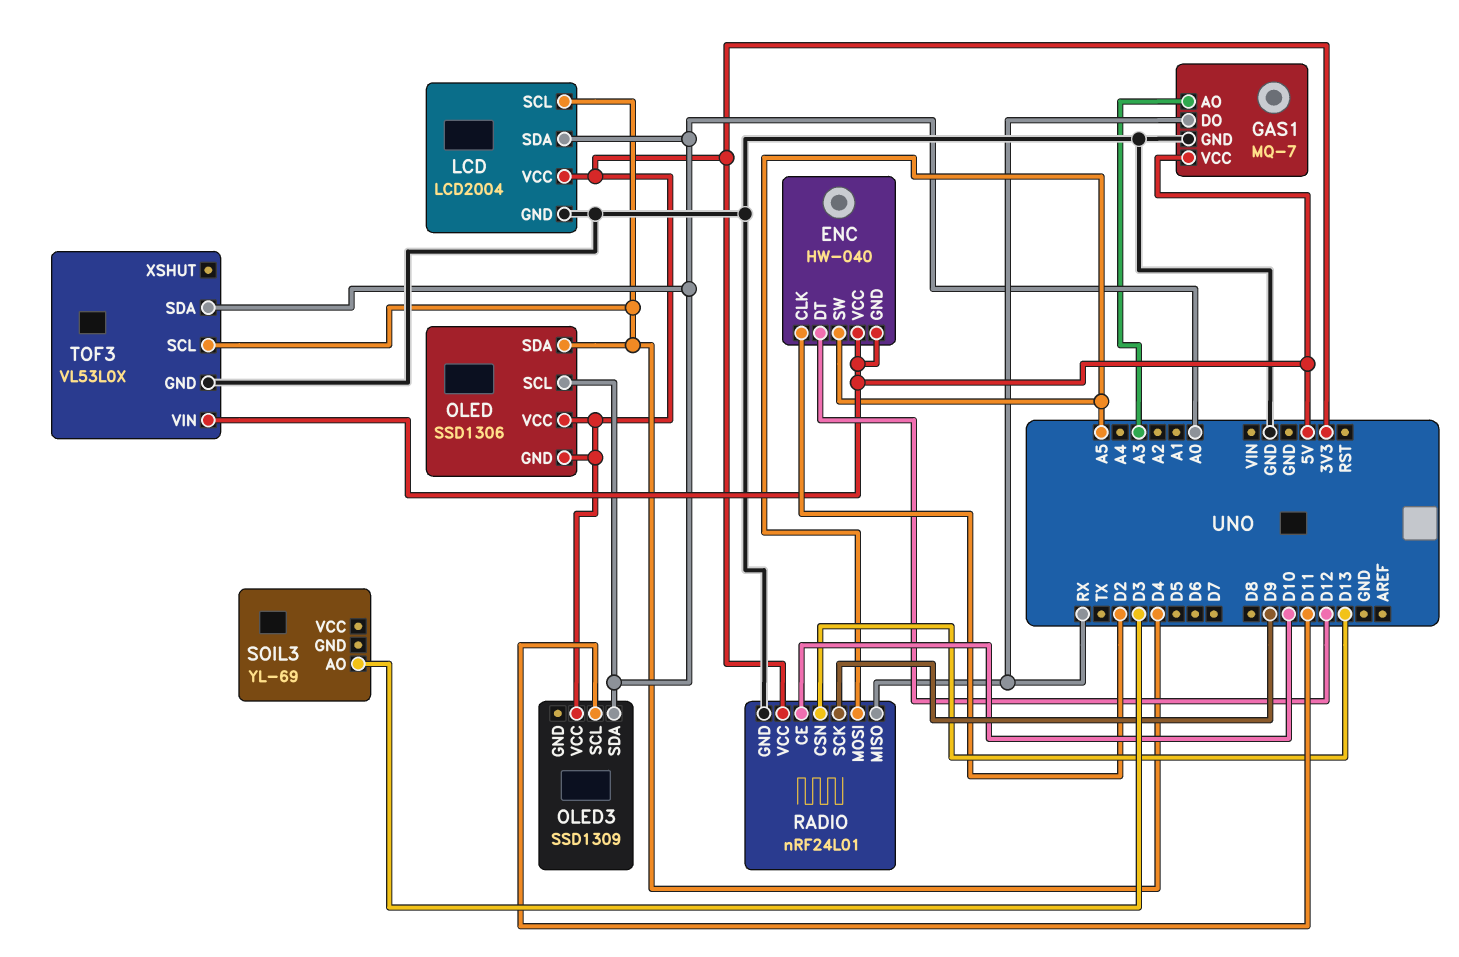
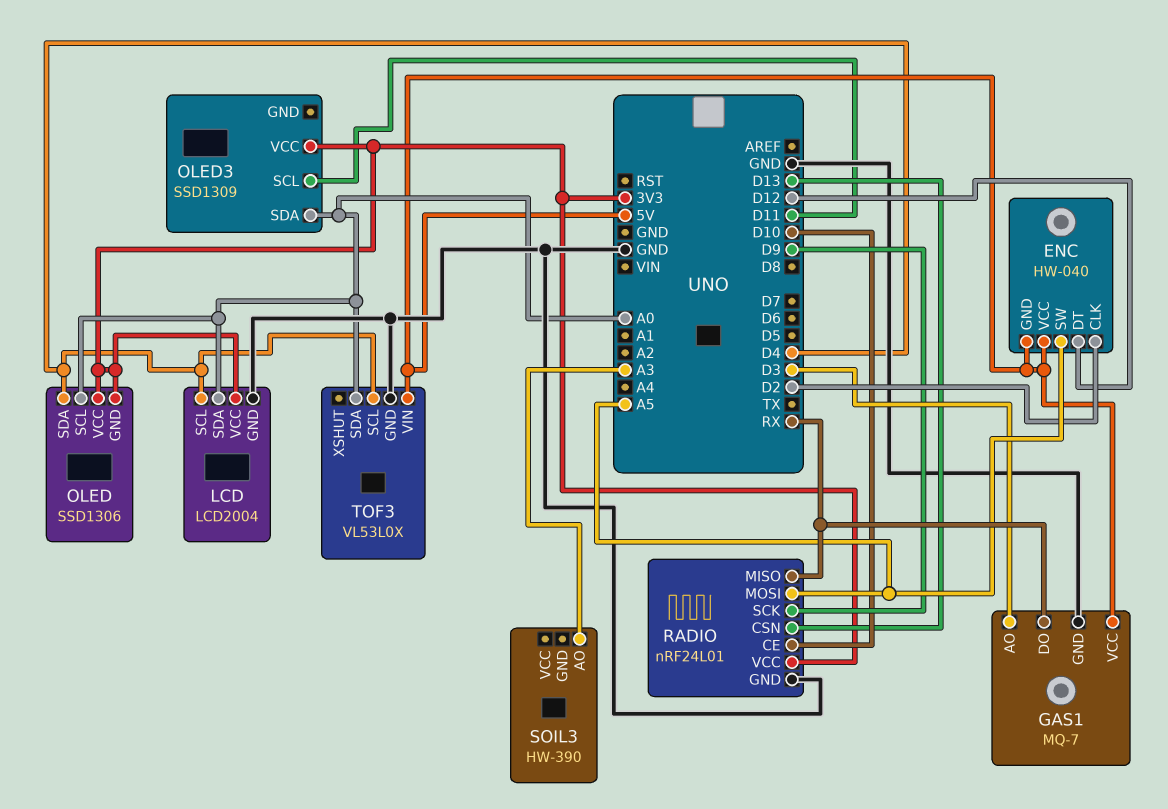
GAS1 pin AO: A3 -> D3
SOIL3: YL-69 -> HW-390
SOIL3 pin AO: D3 -> A3

